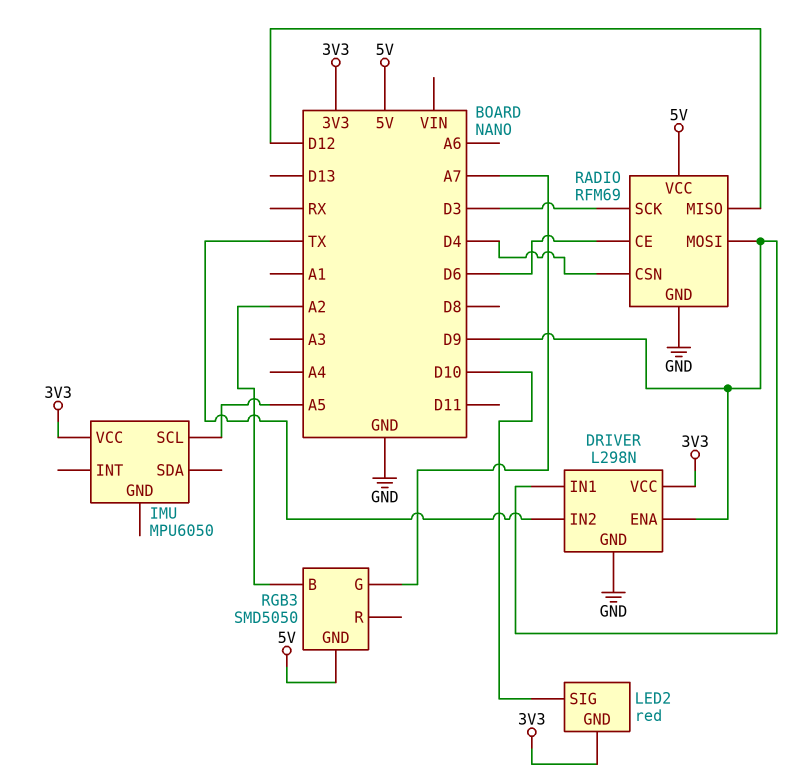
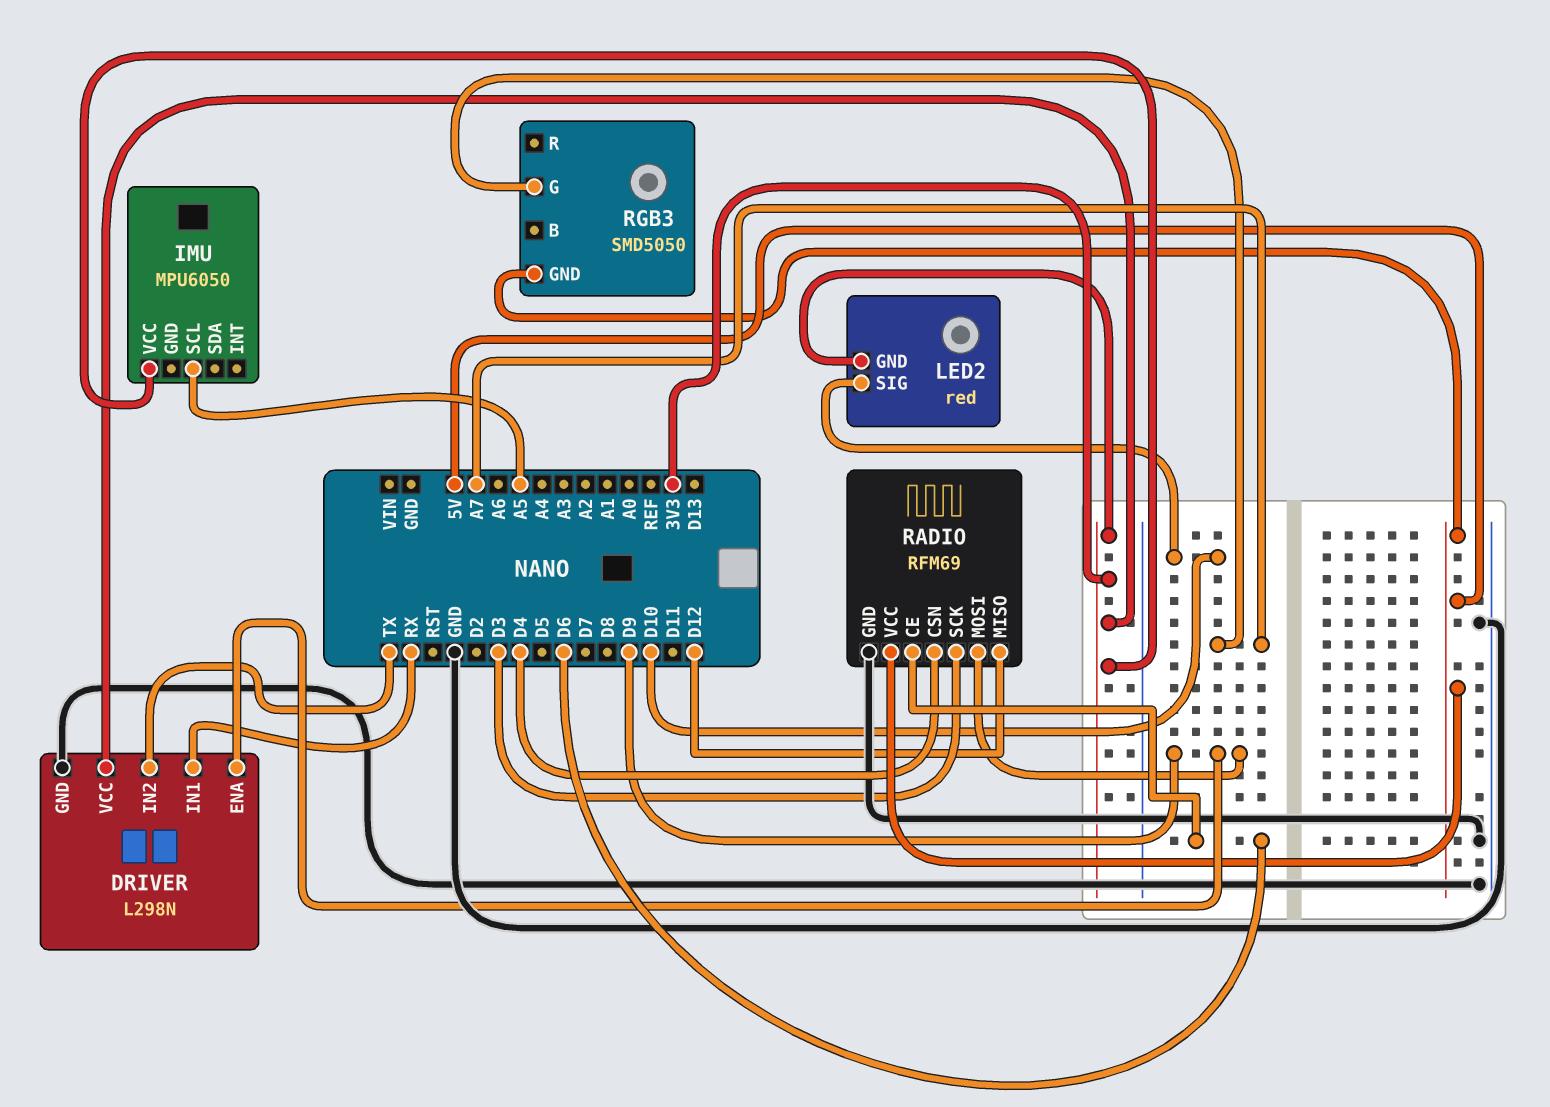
DRIVER pin IN1: D9 -> RX
RGB3 pin B: A2 -> none

